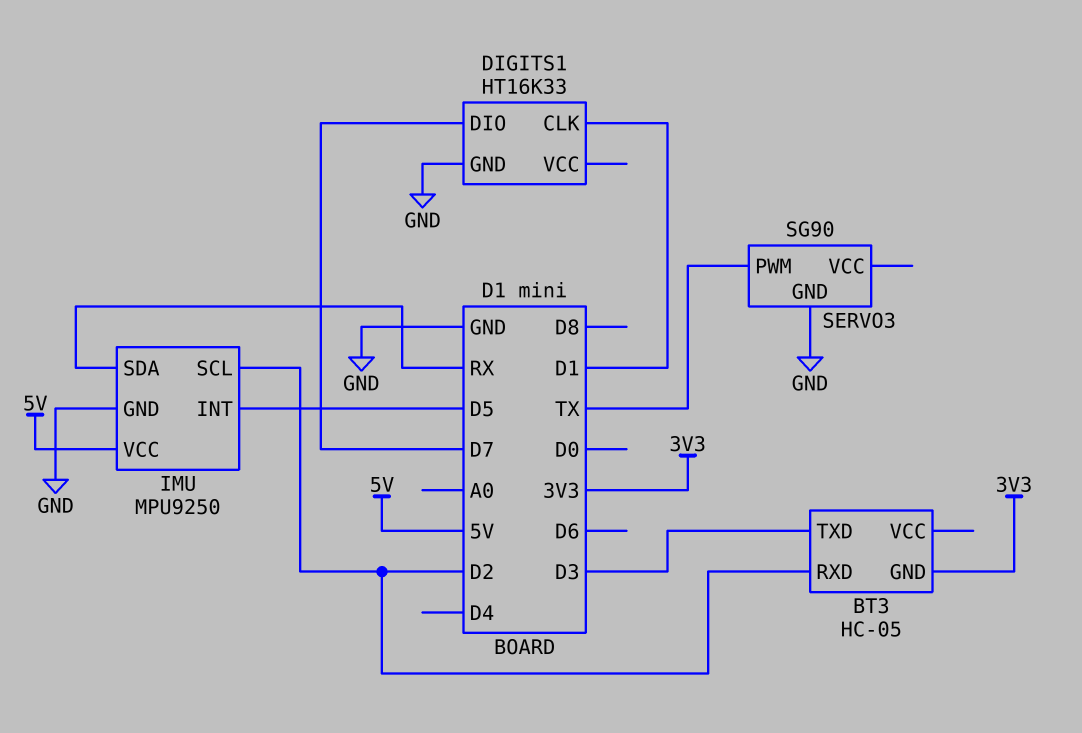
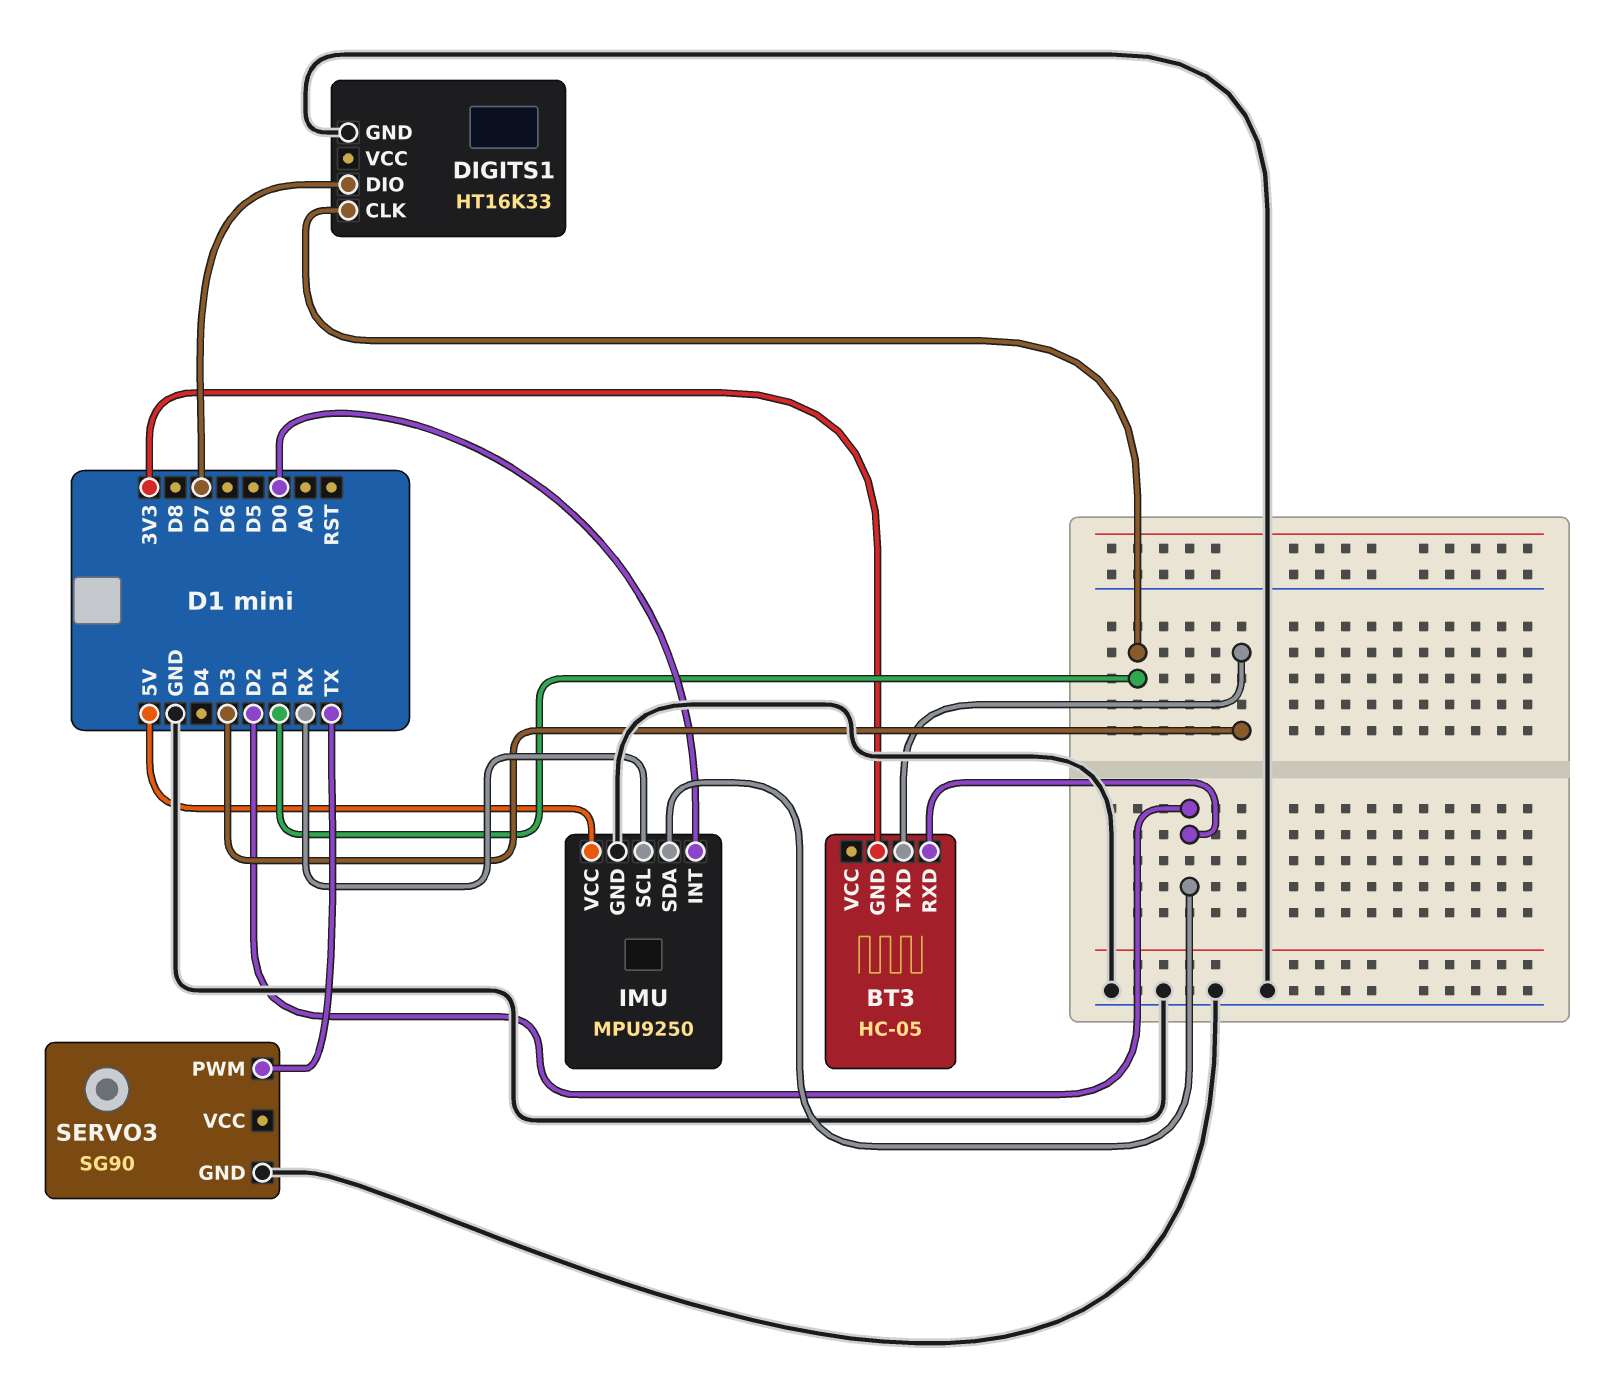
IMU pin INT: D5 -> D0
IMU pin SCL: D2 -> RX
IMU pin SDA: RX -> D2

